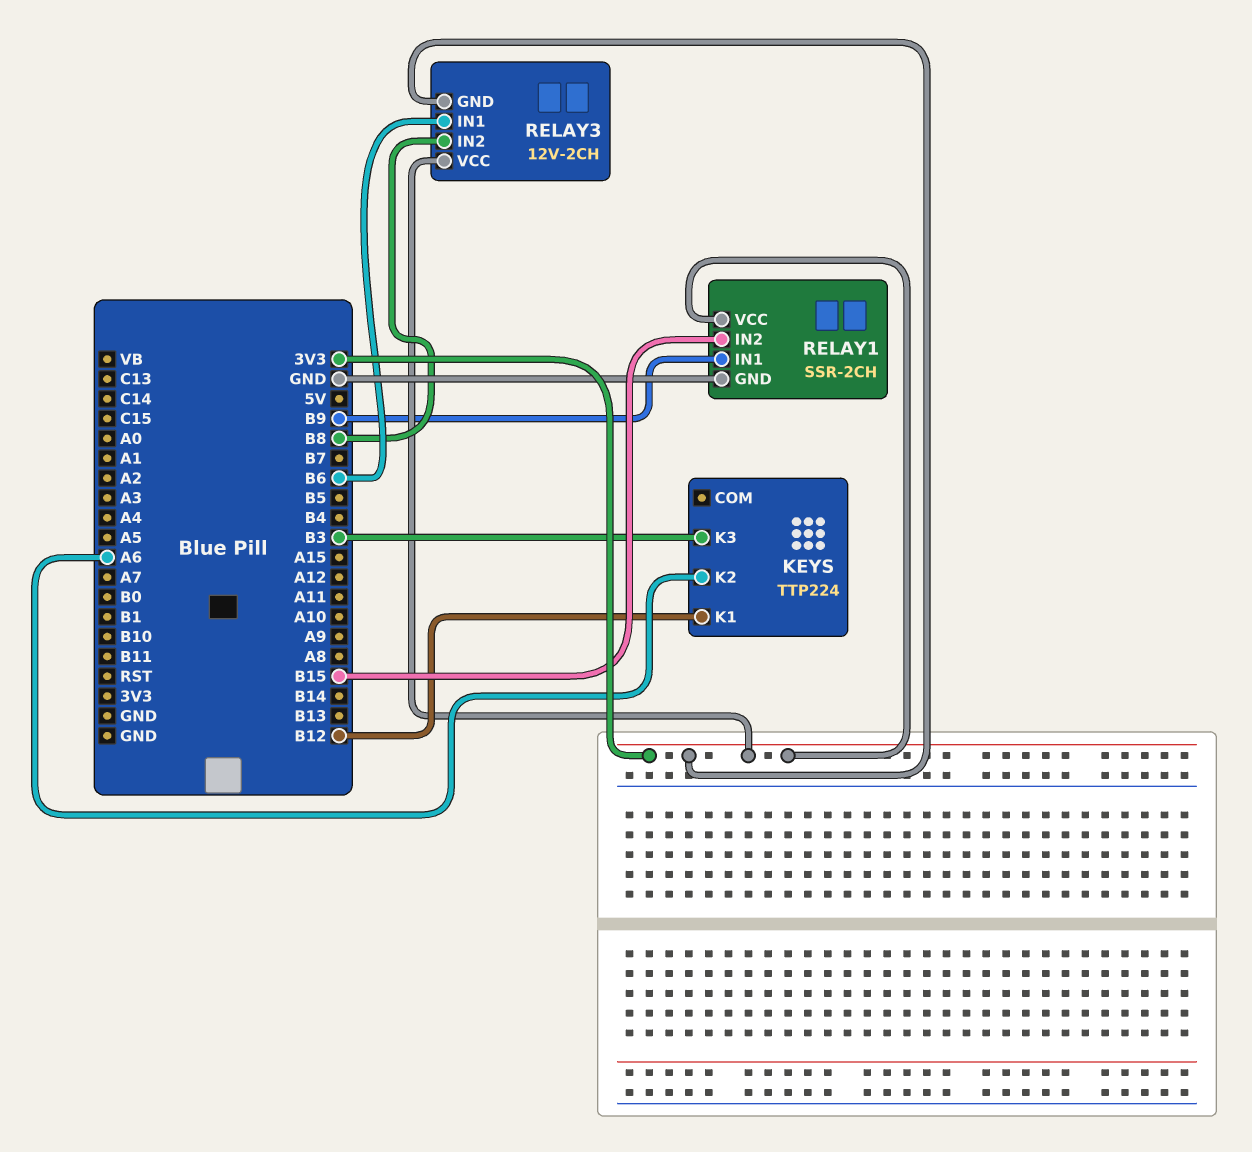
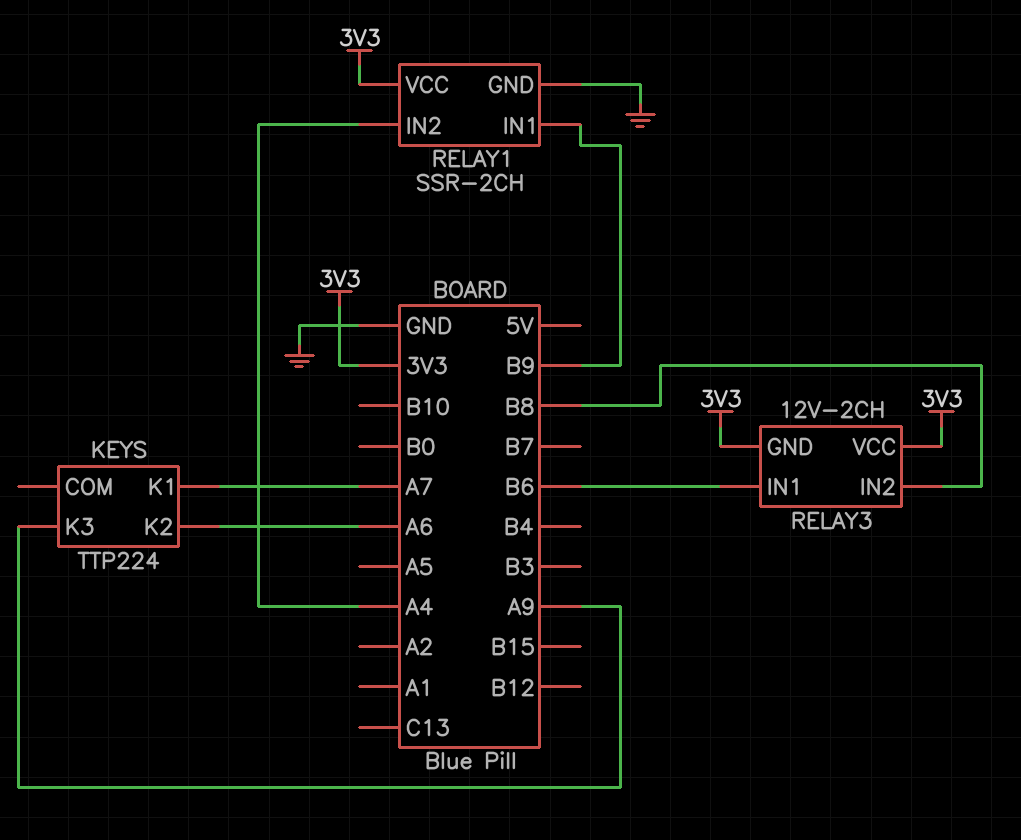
KEYS pin K1: B12 -> A7
KEYS pin K3: B3 -> A9
RELAY1 pin IN2: B15 -> A4

